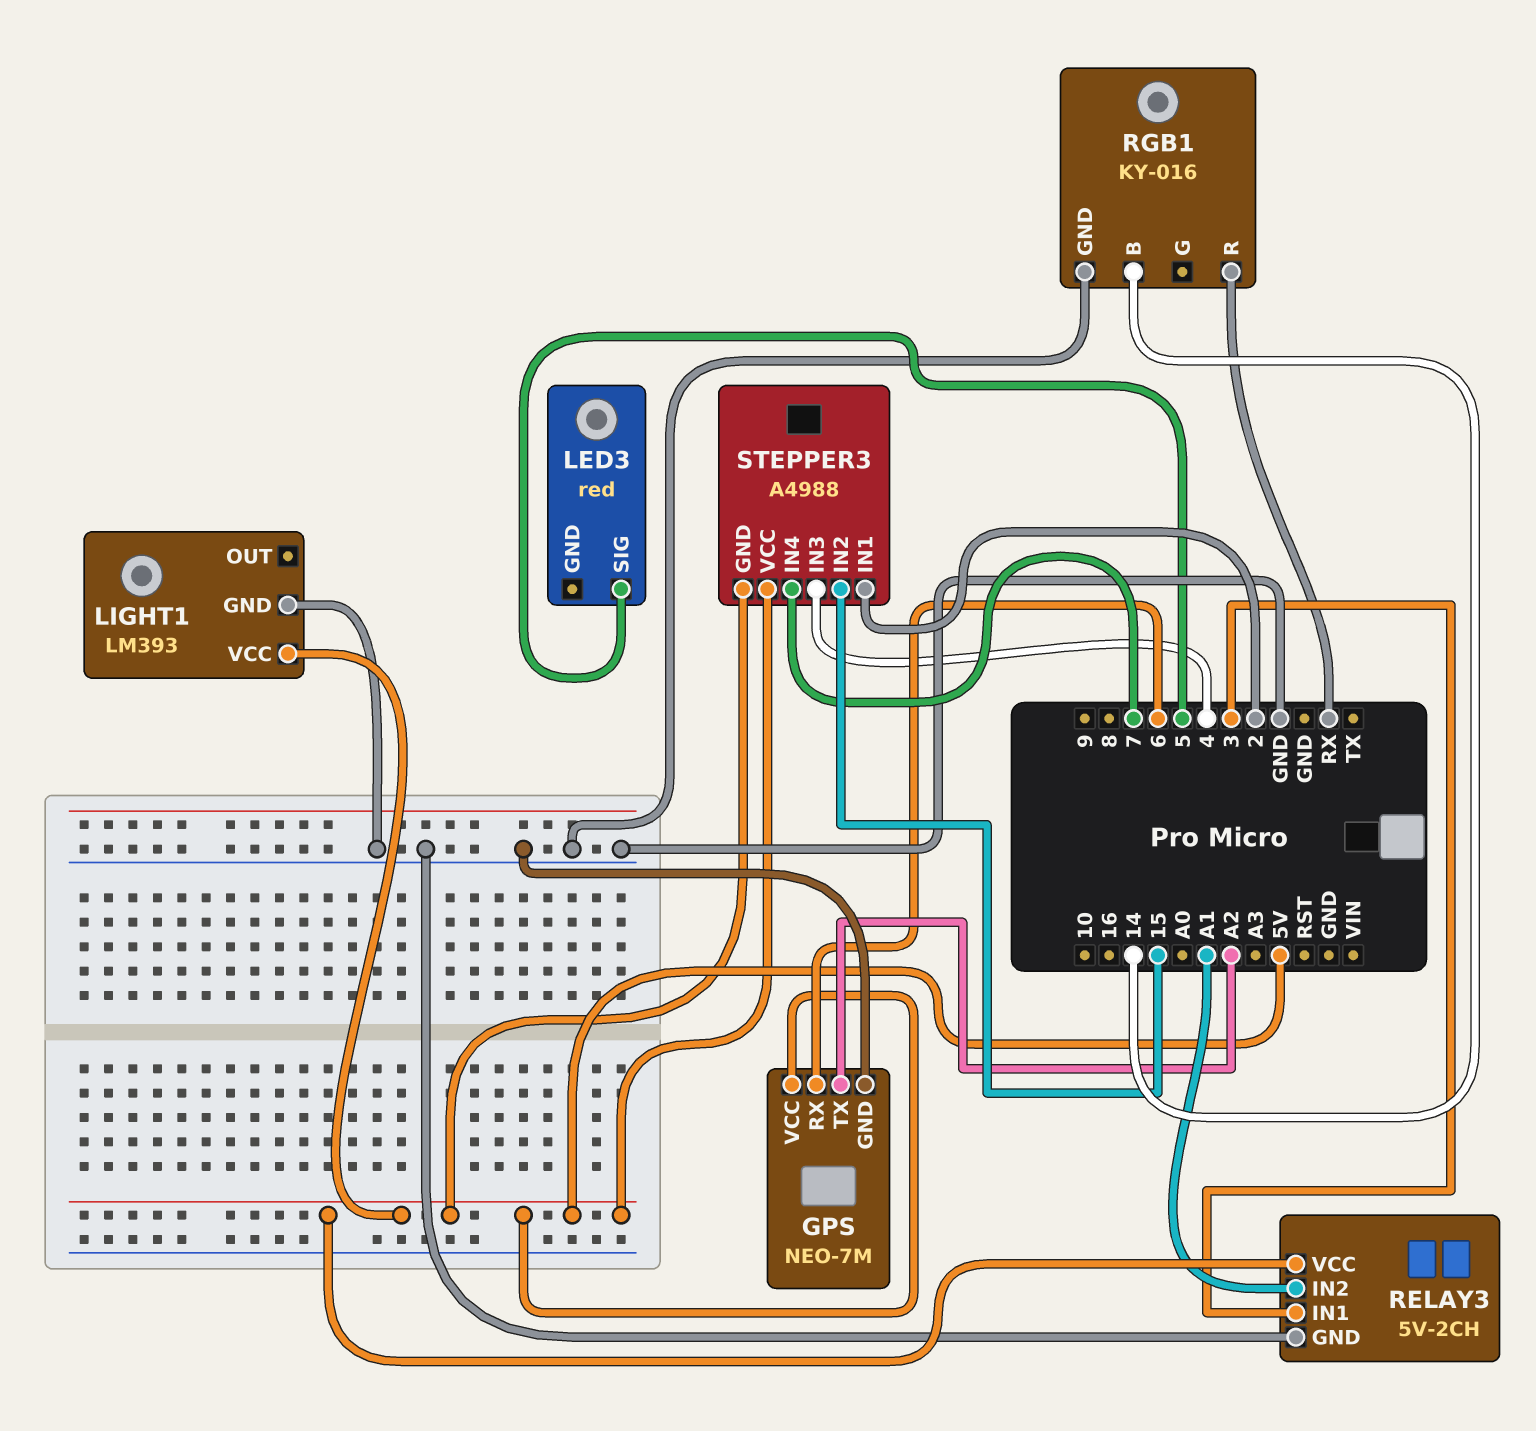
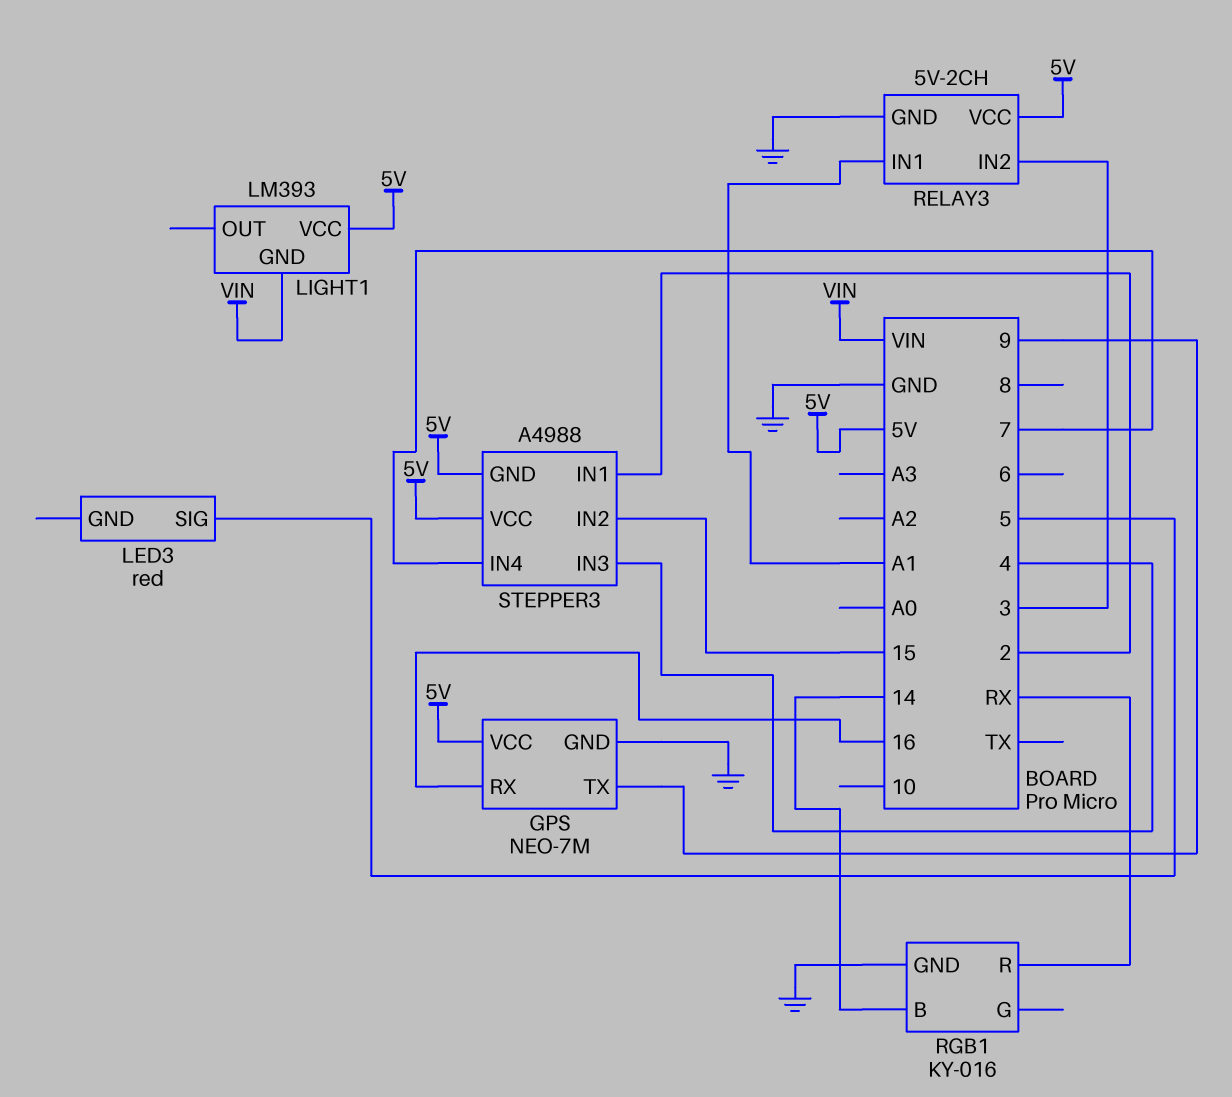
GPS pin RX: 6 -> 16
GPS pin TX: A2 -> 9
LIGHT1 pin GND: GND -> VIN
RELAY3 pin IN1: 3 -> A1
RELAY3 pin IN2: A1 -> 3

